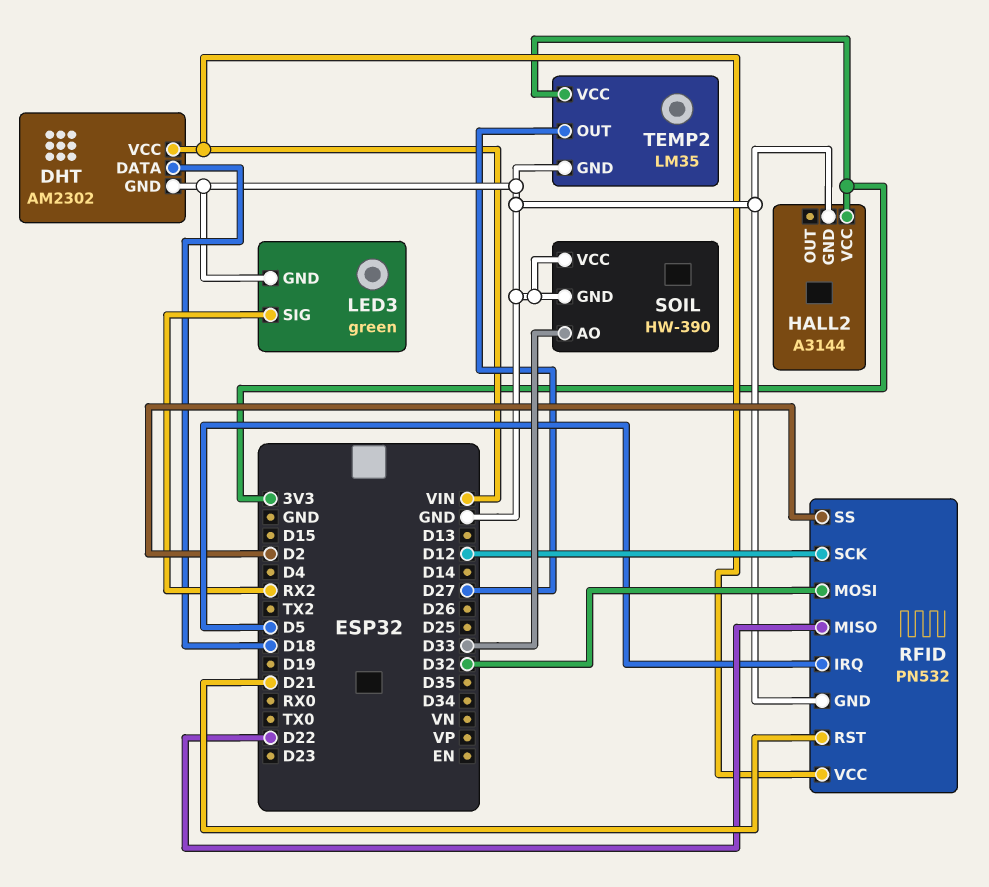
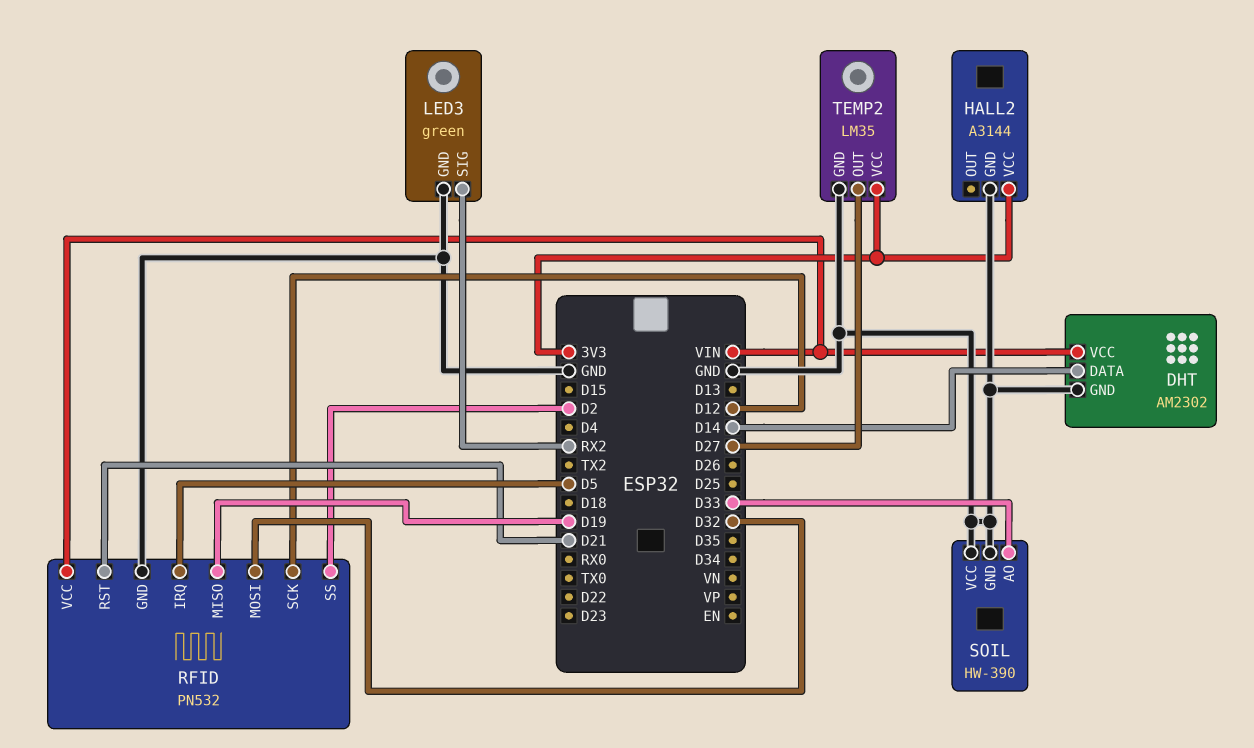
DHT pin DATA: D18 -> D14
RFID pin MISO: D22 -> D19

